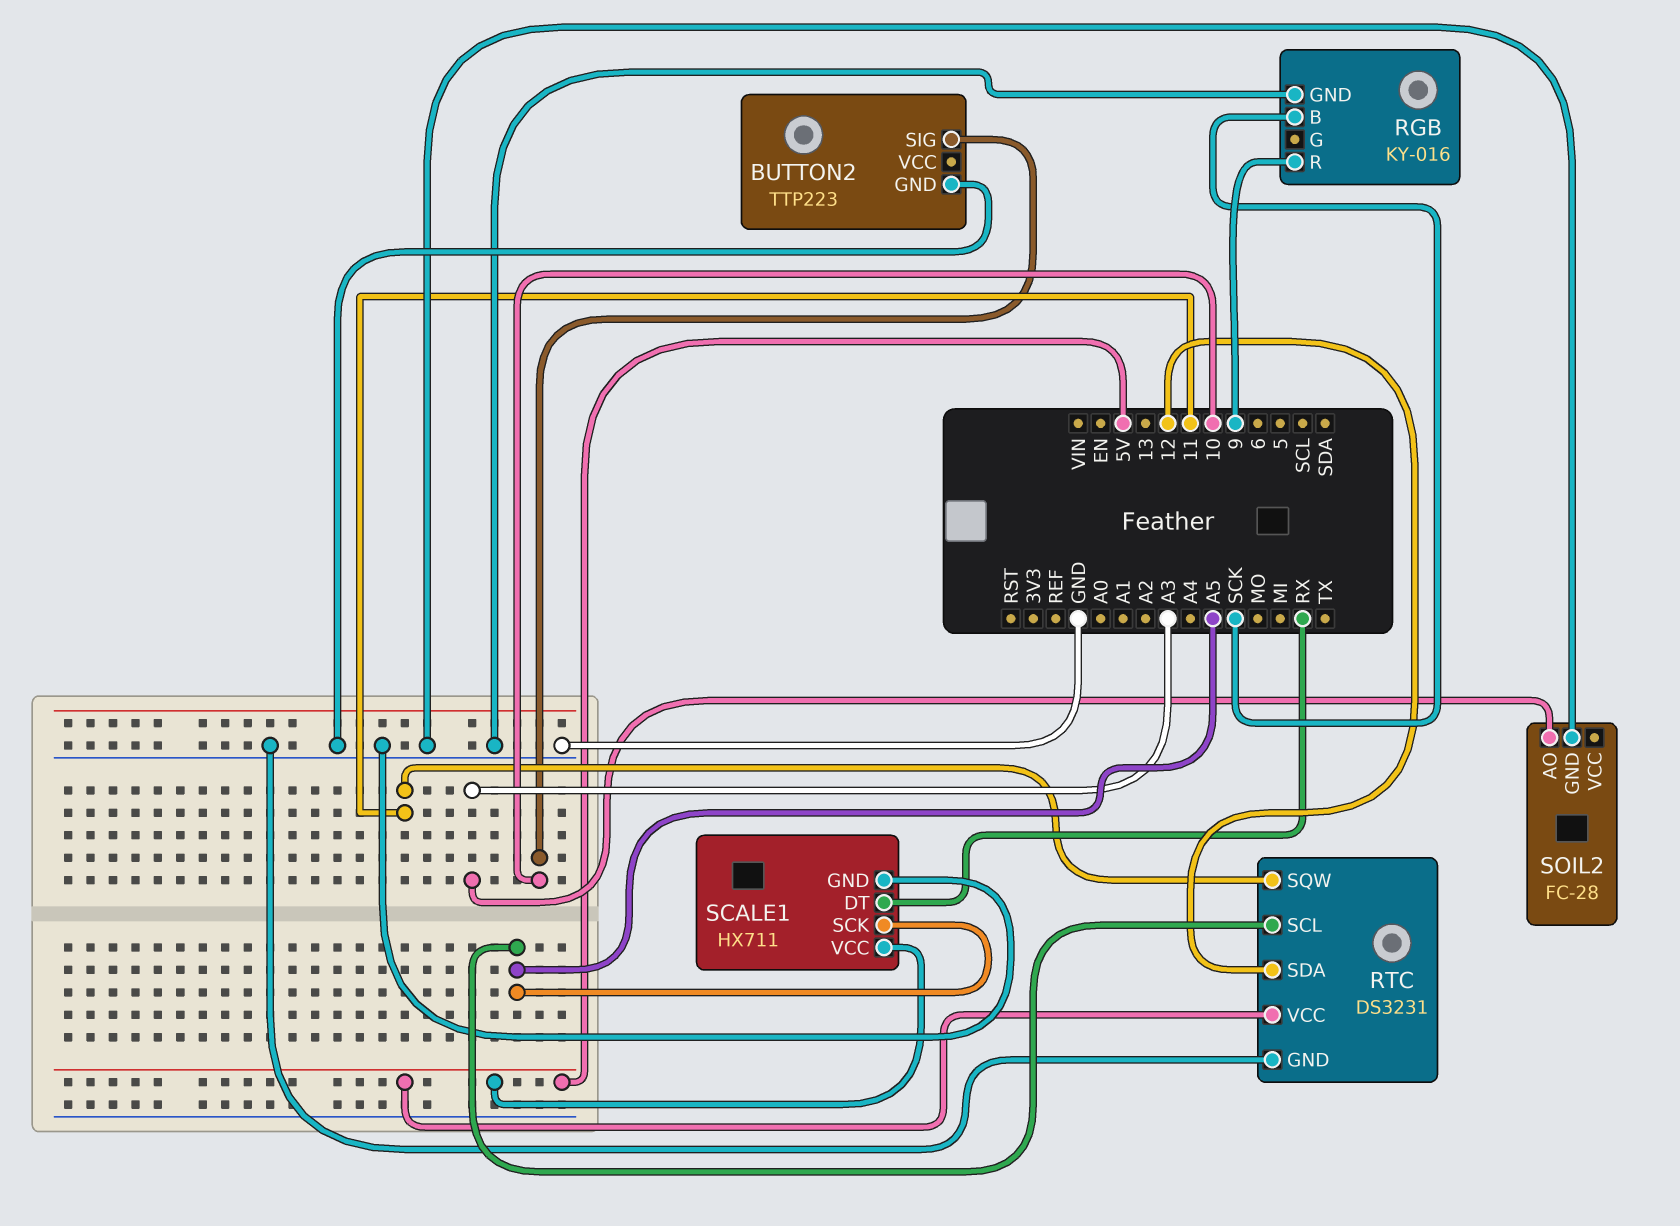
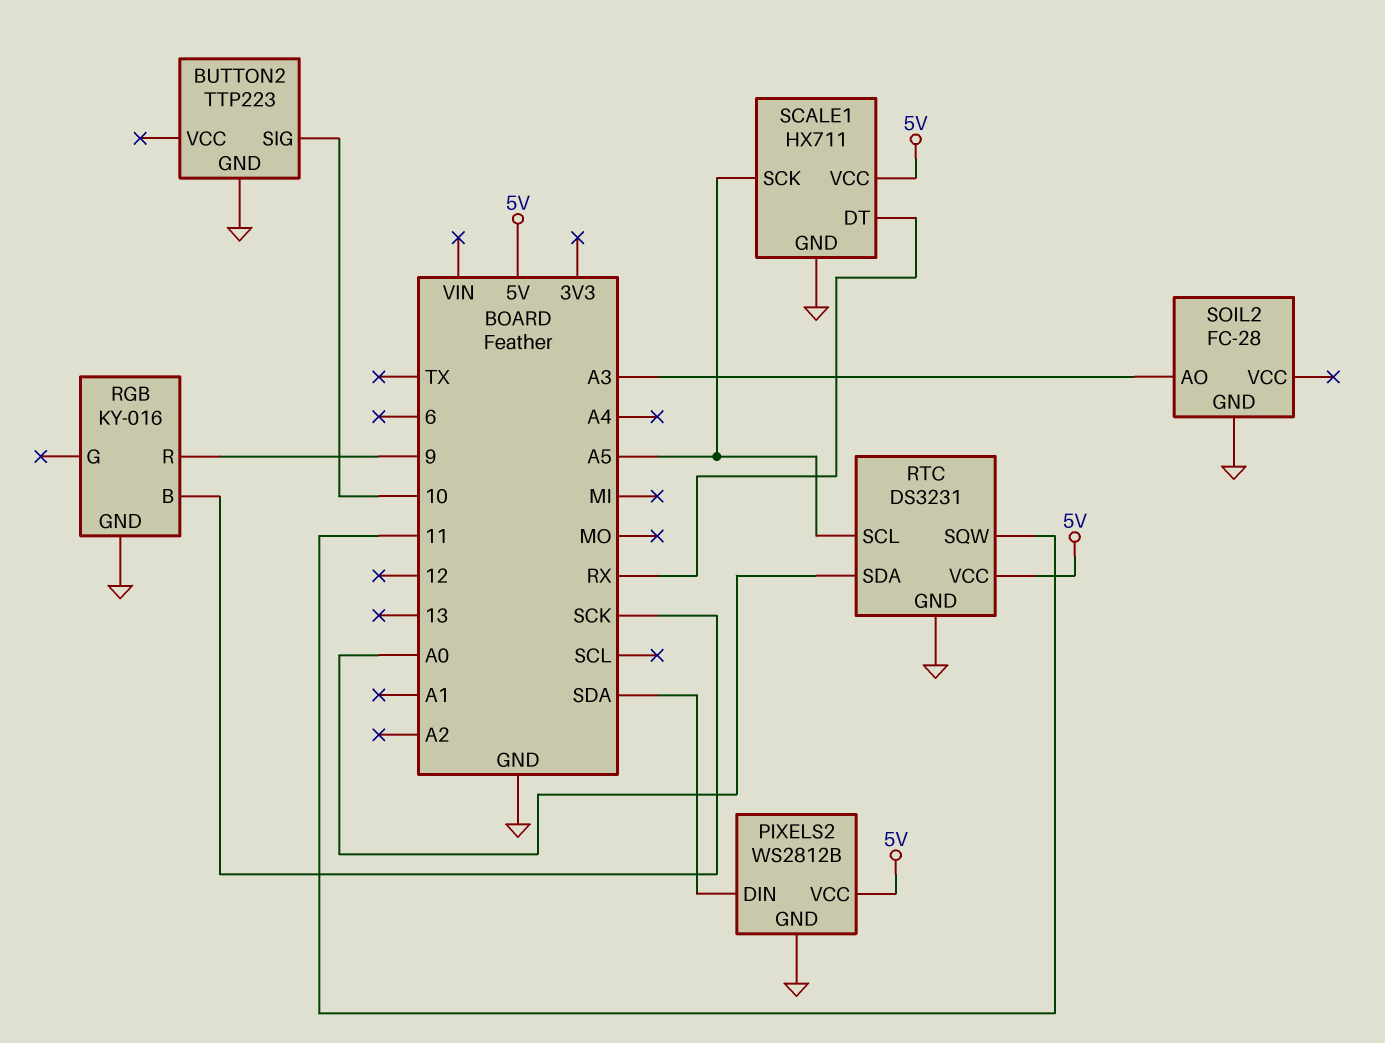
PIXELS2: none -> WS2812B
PIXELS2 pin DIN: none -> SDA
PIXELS2 pin GND: none -> GND
PIXELS2 pin VCC: none -> 5V
RTC pin SDA: 12 -> A0

